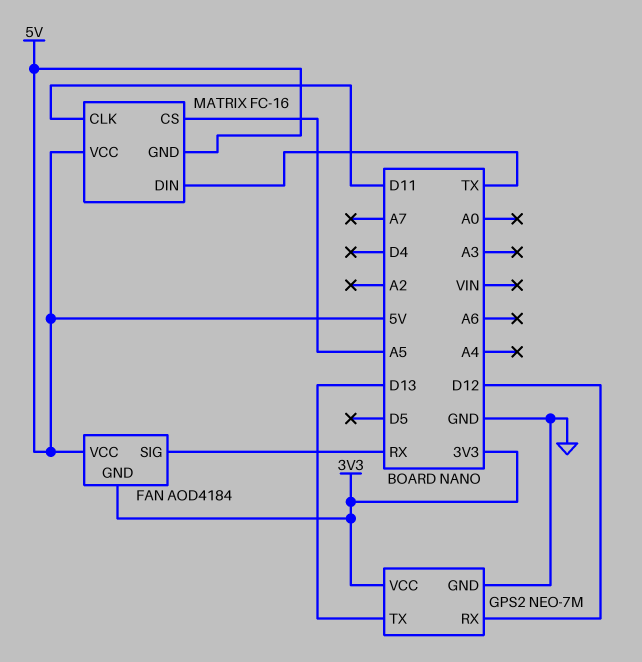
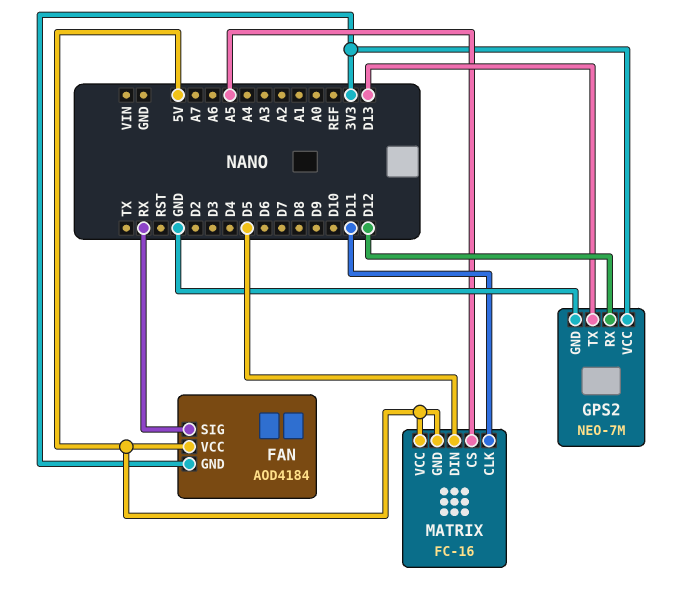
MATRIX pin DIN: TX -> D5

